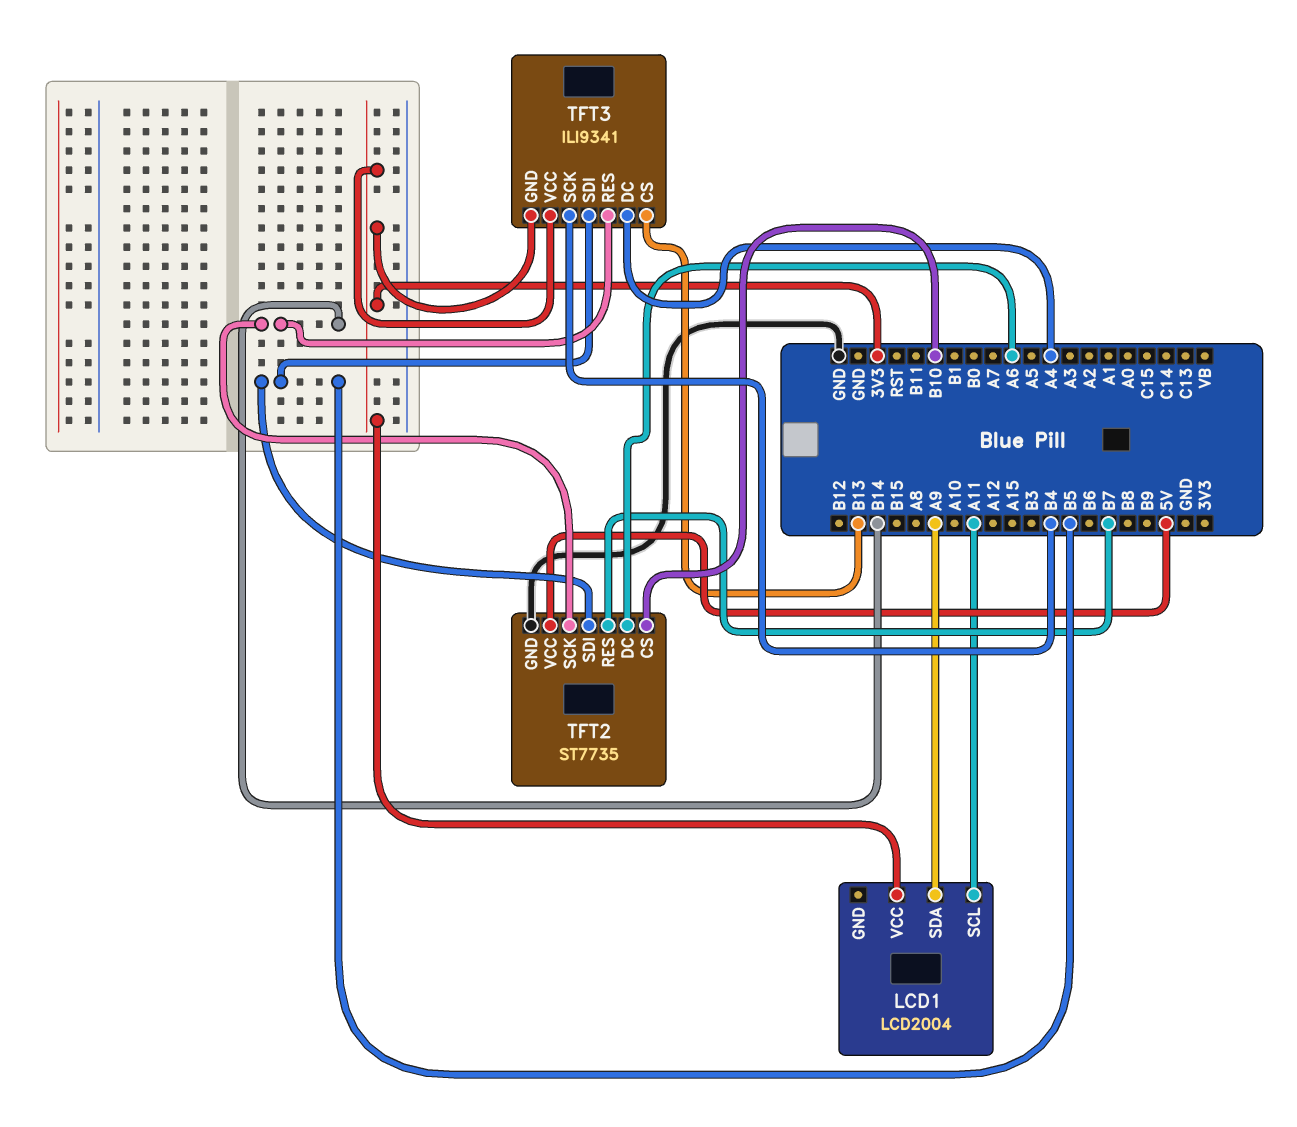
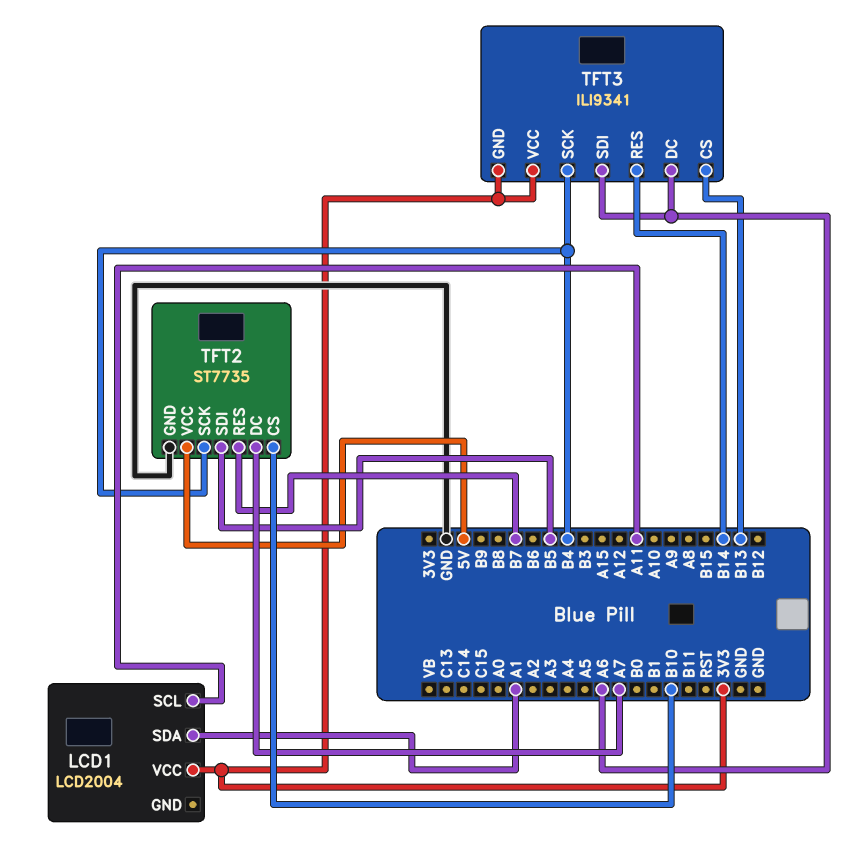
LCD1 pin SDA: A9 -> A1
TFT2 pin DC: A6 -> A7
TFT2 pin SCK: B14 -> B4
TFT3 pin DC: A4 -> A6
TFT3 pin SDI: B5 -> A6

